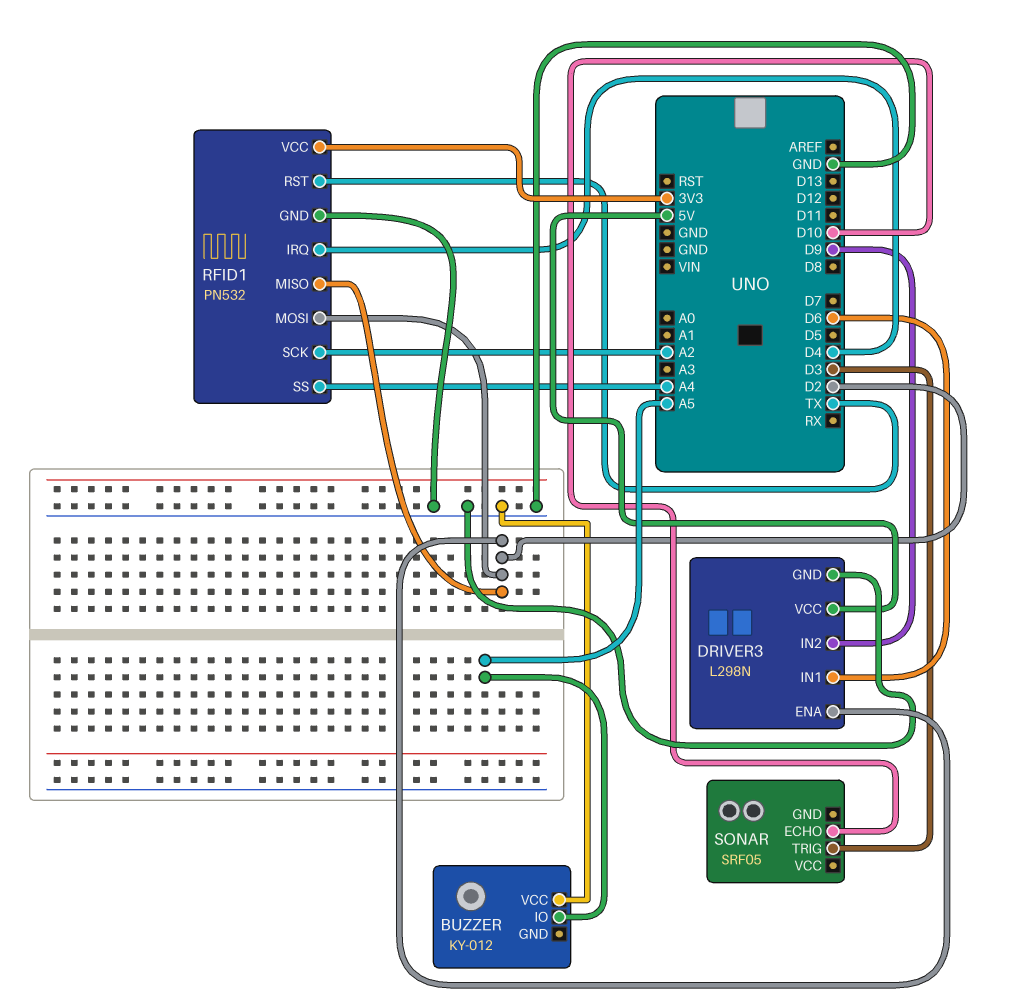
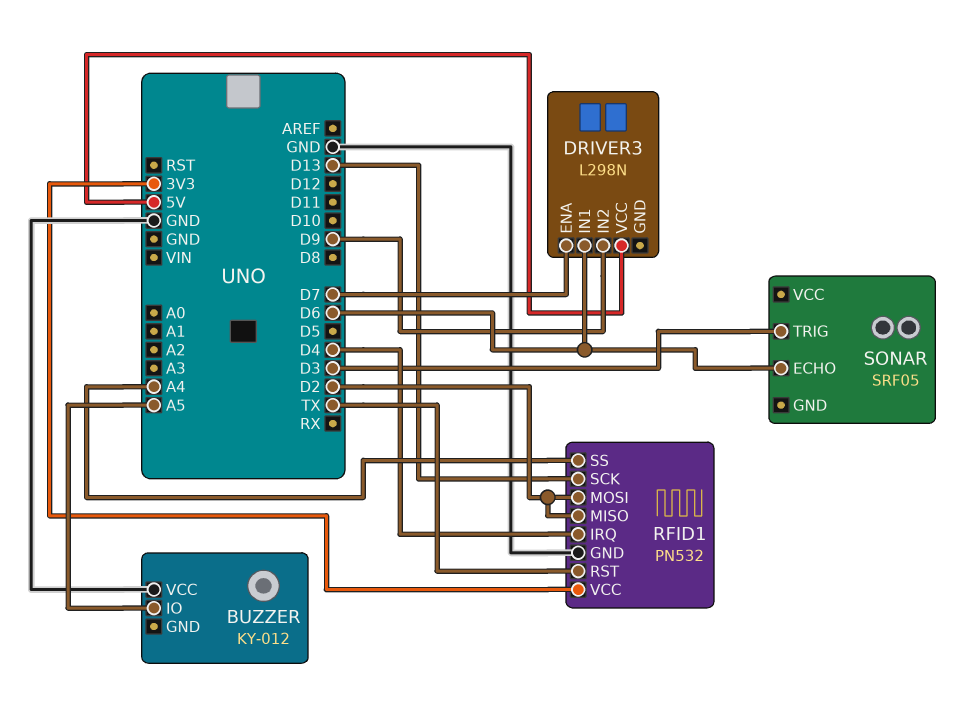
DRIVER3 pin ENA: D2 -> D7
DRIVER3 pin GND: GND -> none
RFID1 pin SCK: A2 -> D13
SONAR pin ECHO: D10 -> D6

